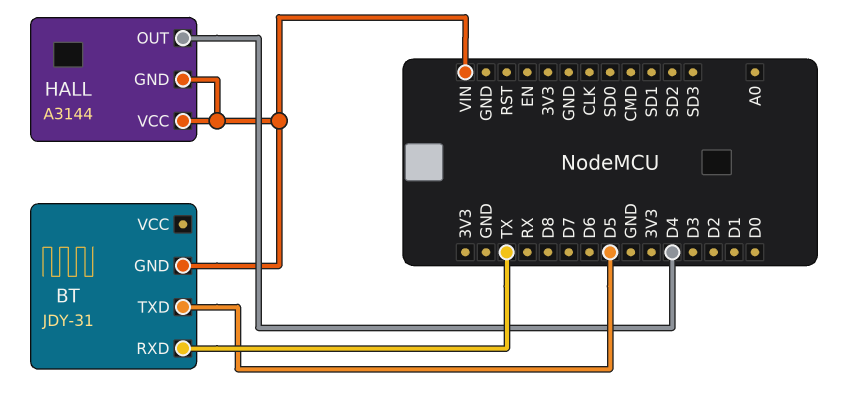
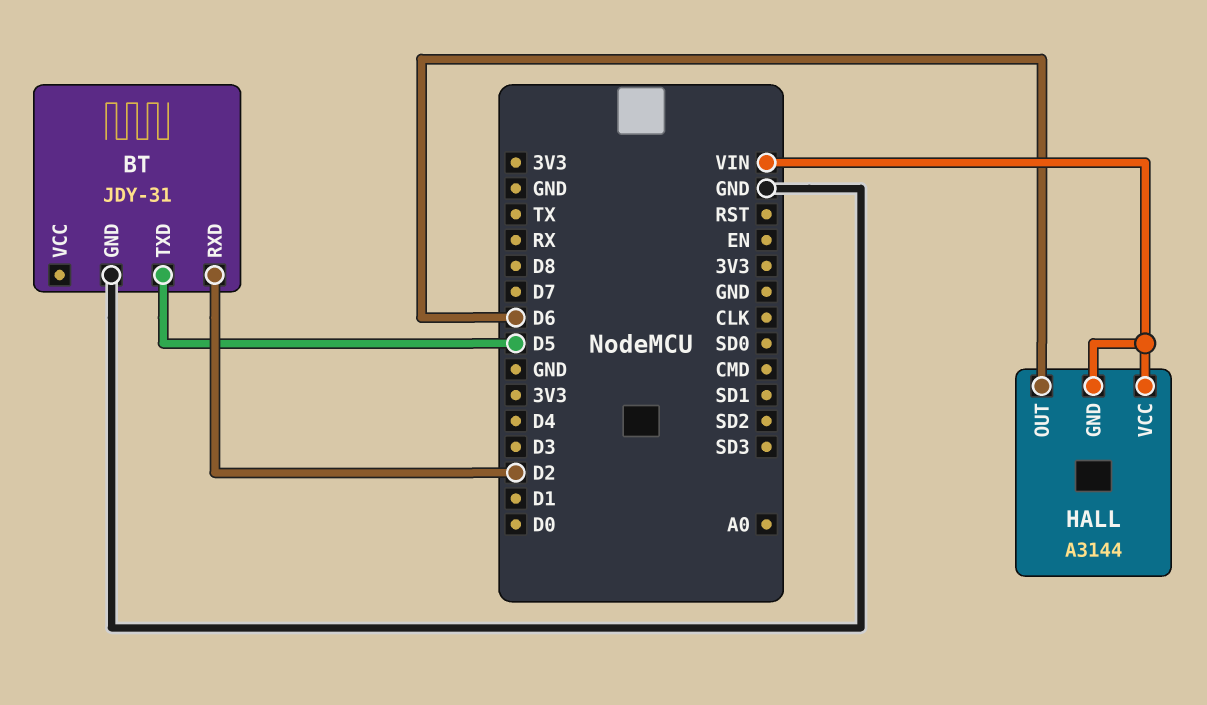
BT pin GND: VIN -> GND
BT pin RXD: TX -> D2
HALL pin OUT: D4 -> D6

